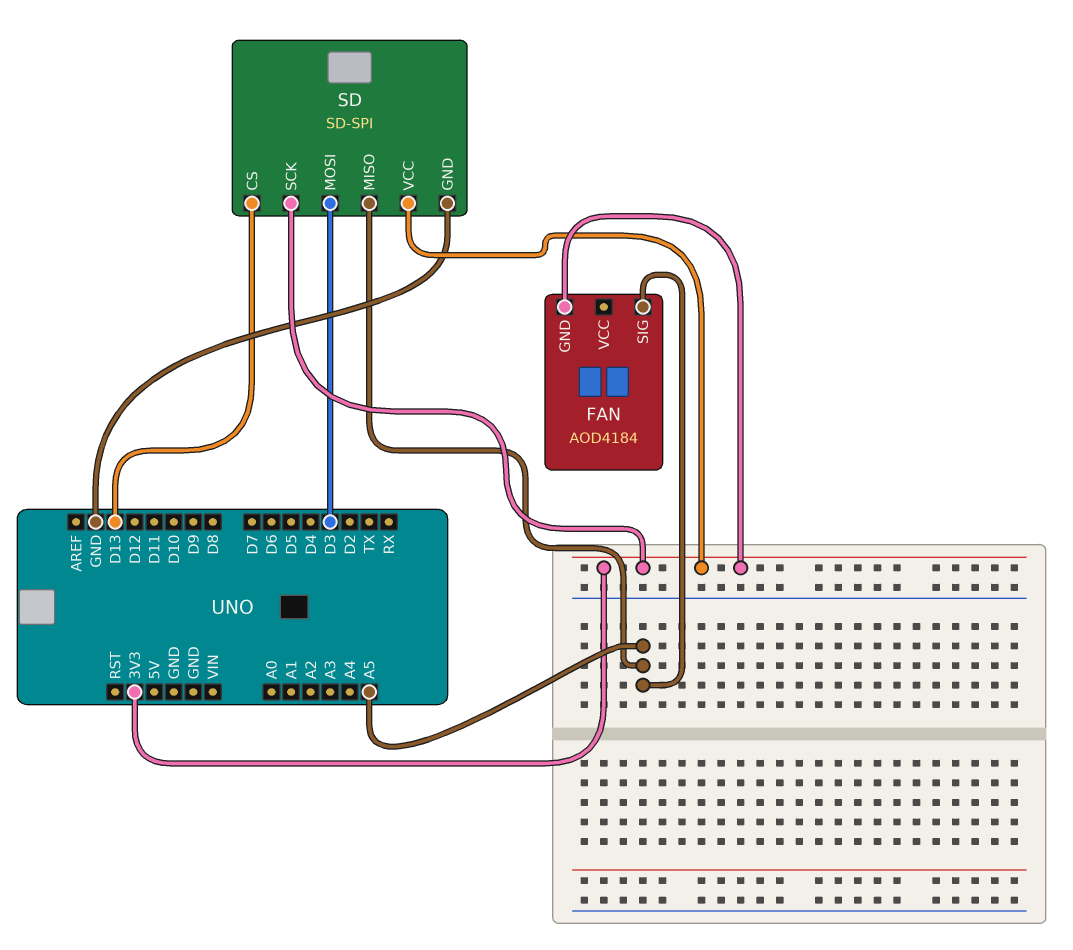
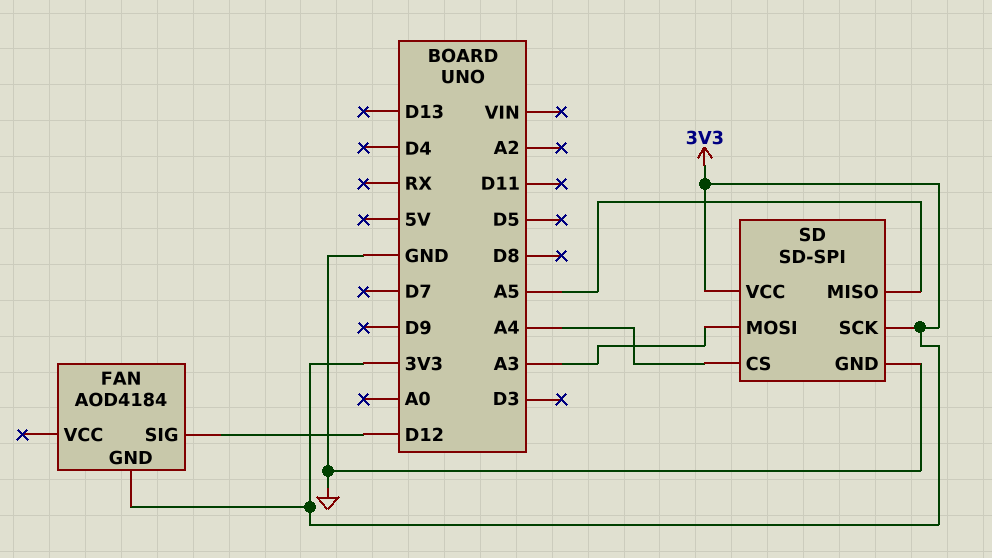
FAN pin SIG: A5 -> D12
SD pin CS: D13 -> A4
SD pin MOSI: D3 -> A3

